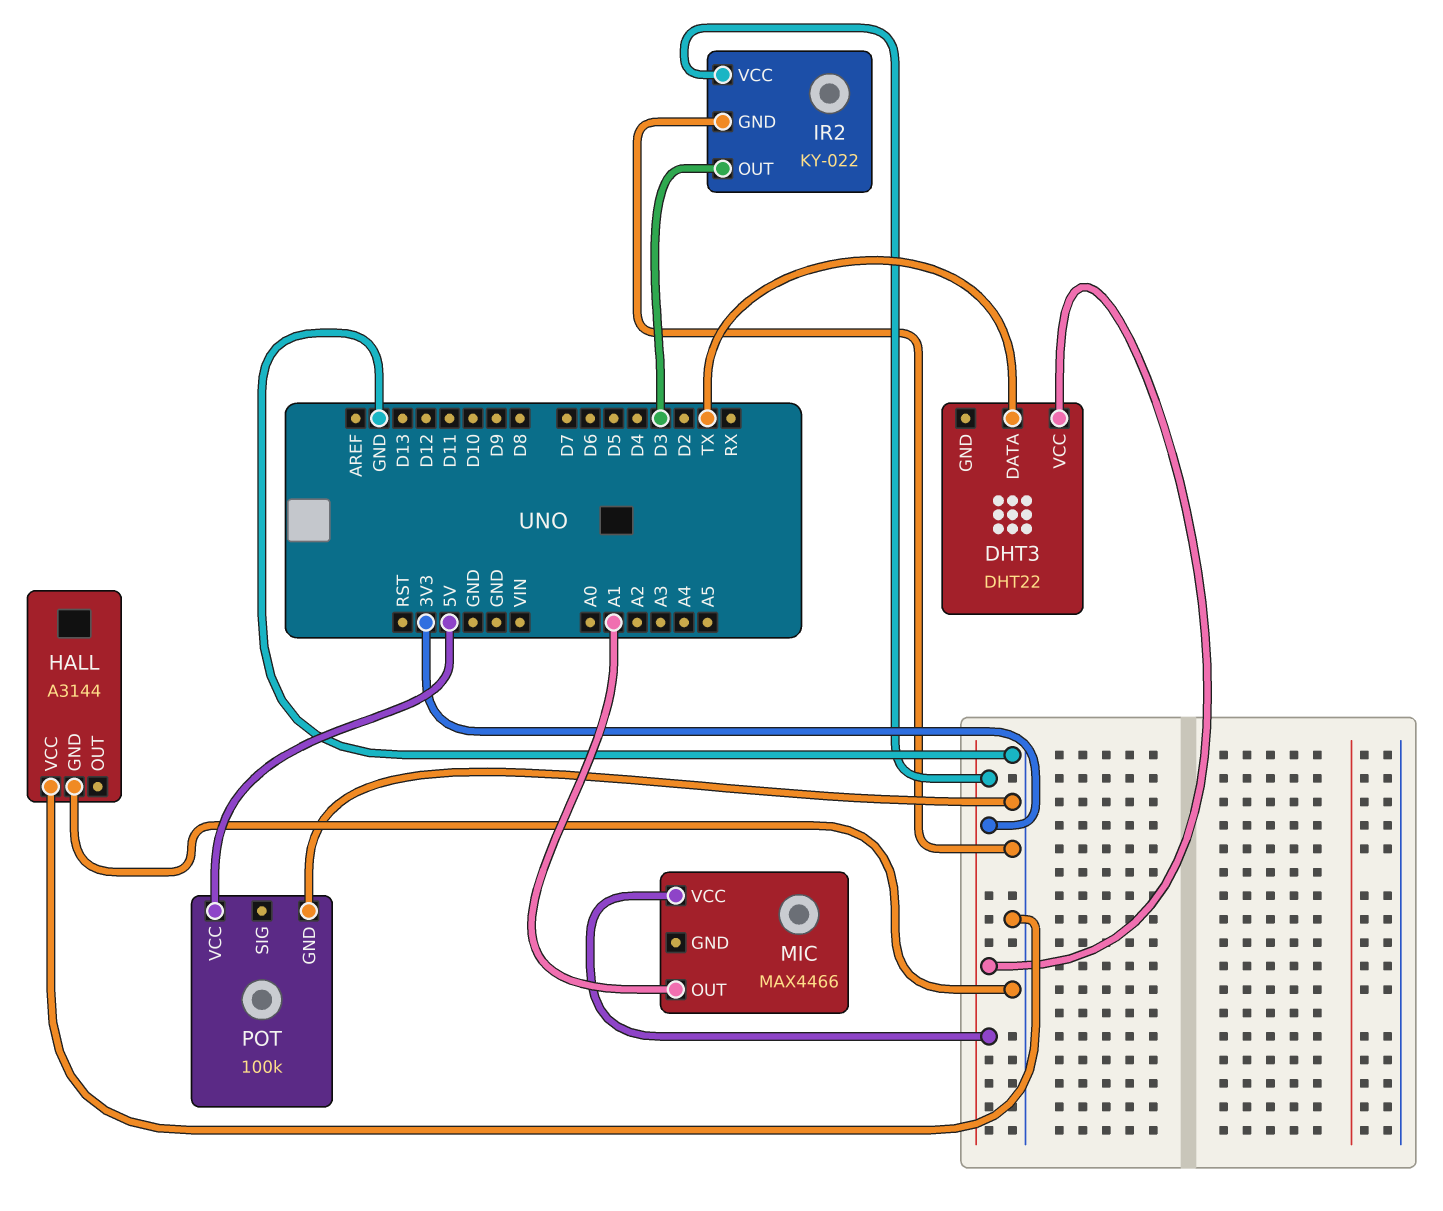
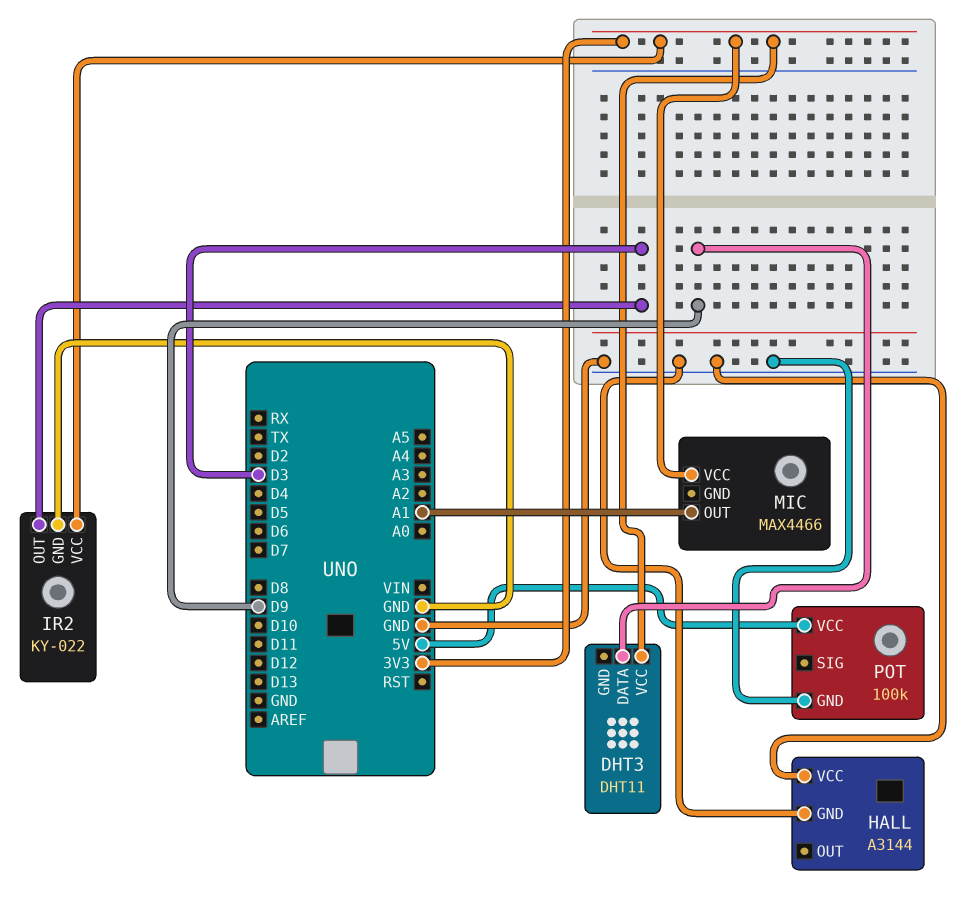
DHT3: DHT22 -> DHT11
DHT3 pin DATA: TX -> D9

